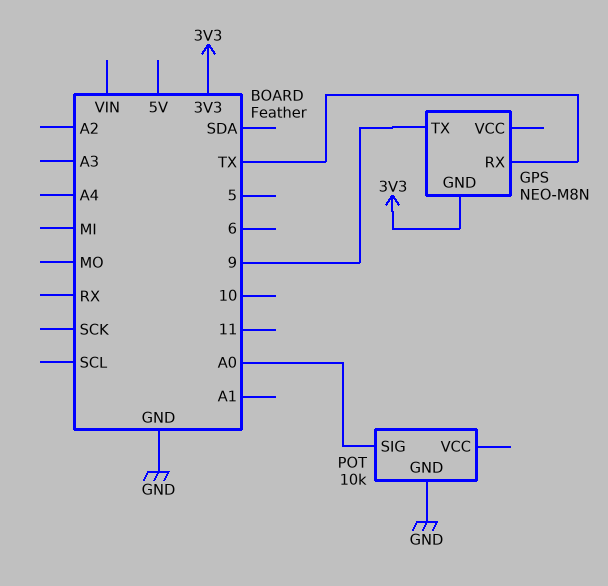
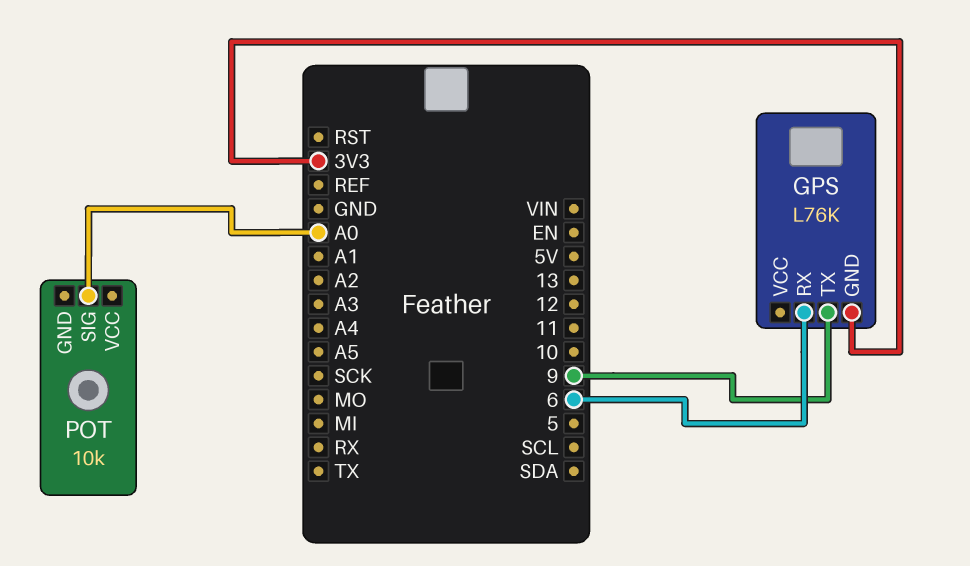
GPS: NEO-M8N -> L76K
GPS pin RX: TX -> 6
POT pin GND: GND -> none

